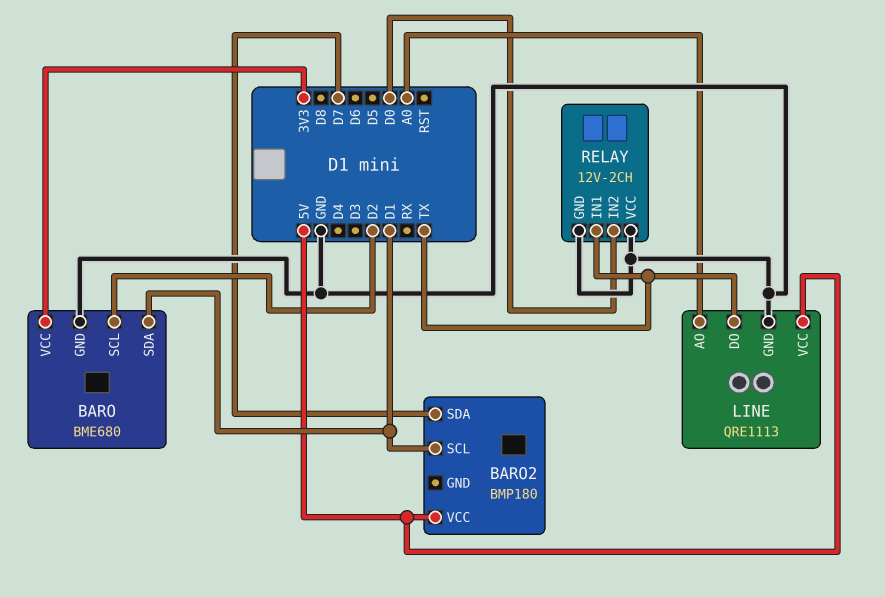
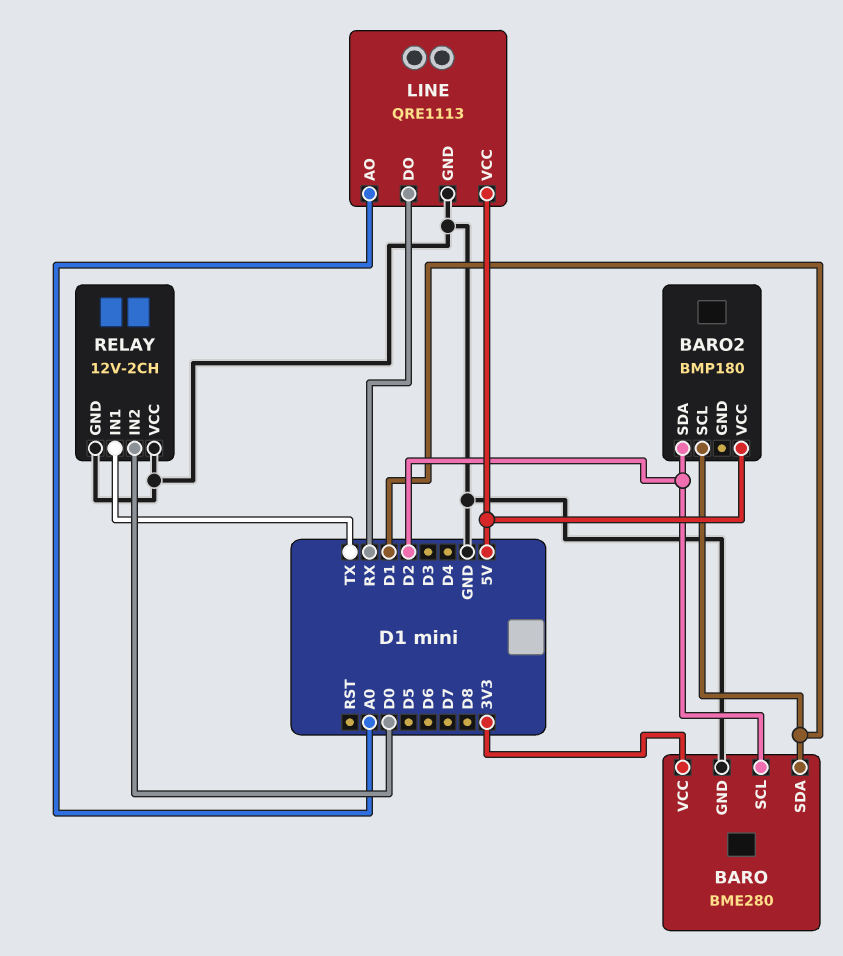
BARO: BME680 -> BME280
BARO2 pin SDA: D7 -> D2
LINE pin DO: TX -> RX

